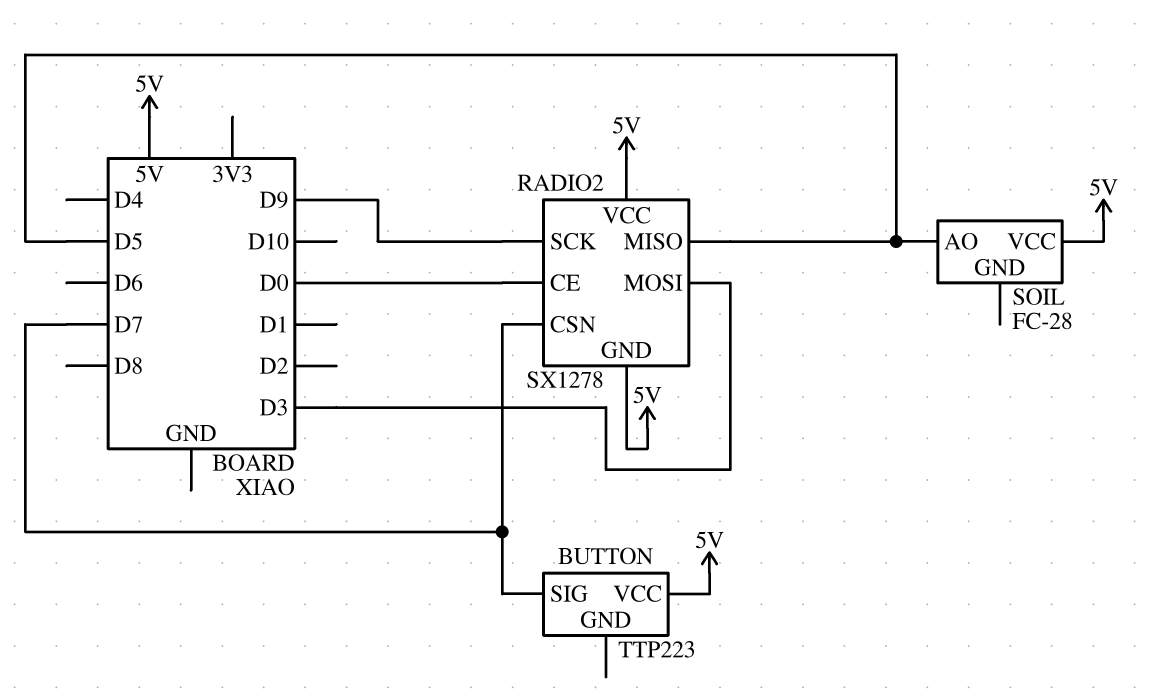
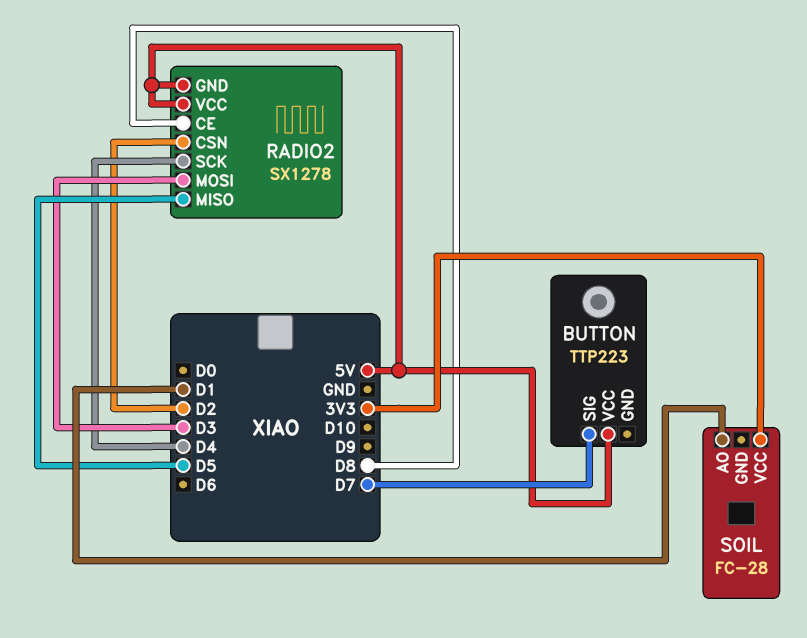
RADIO2 pin CE: D0 -> D8
RADIO2 pin CSN: D7 -> D2
RADIO2 pin SCK: D9 -> D4
SOIL pin AO: D5 -> D1
SOIL pin VCC: 5V -> 3V3

